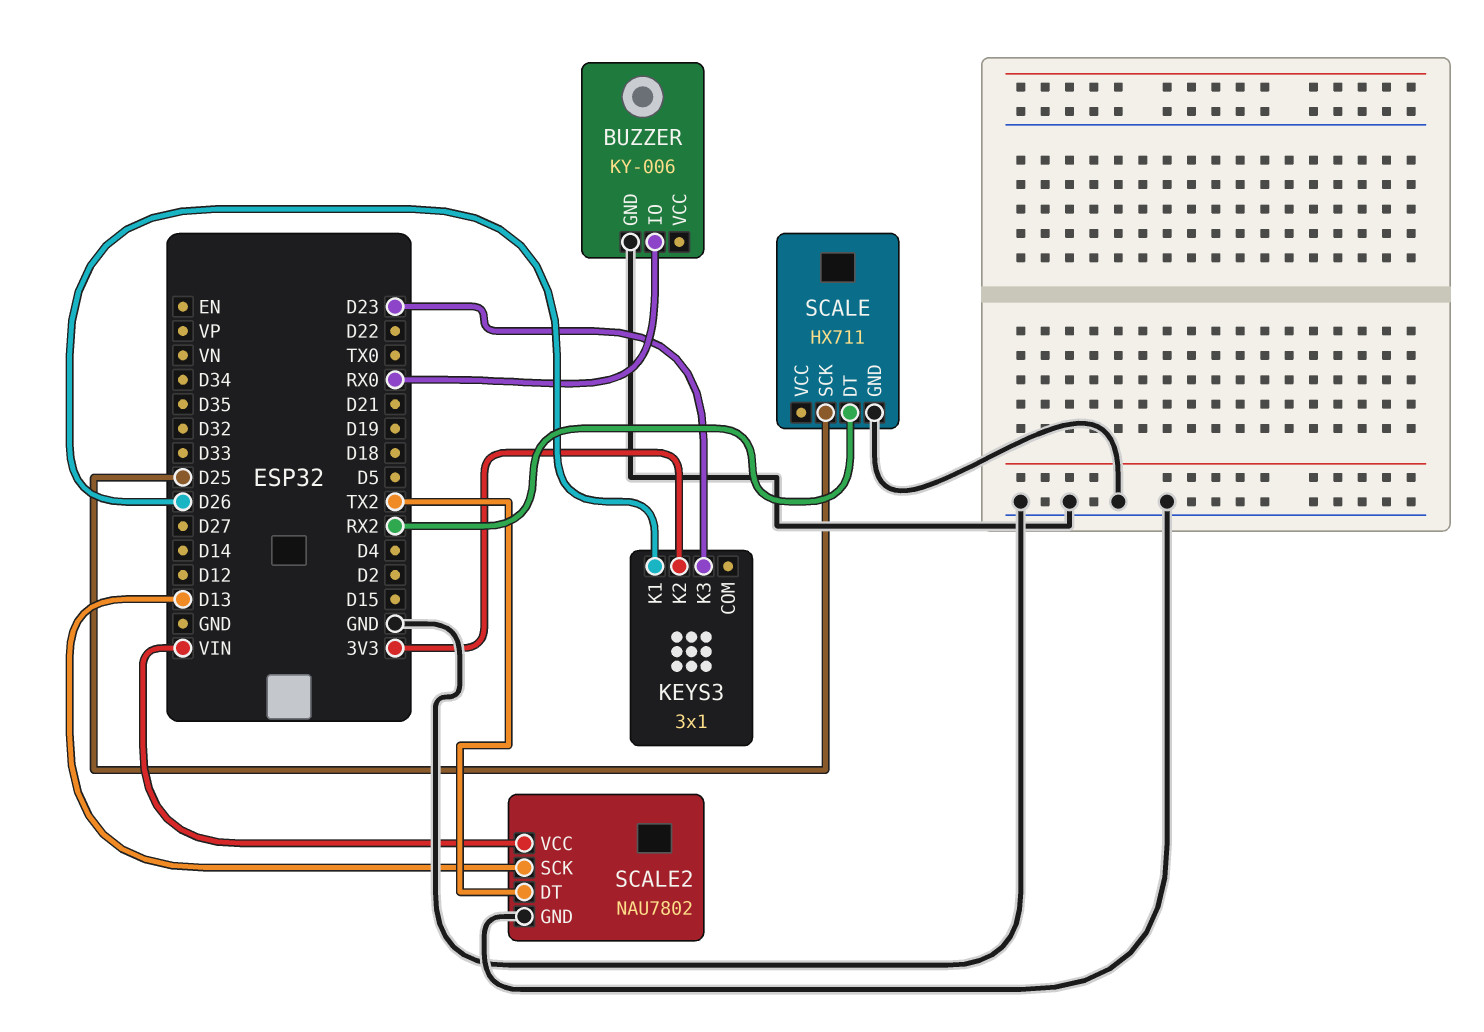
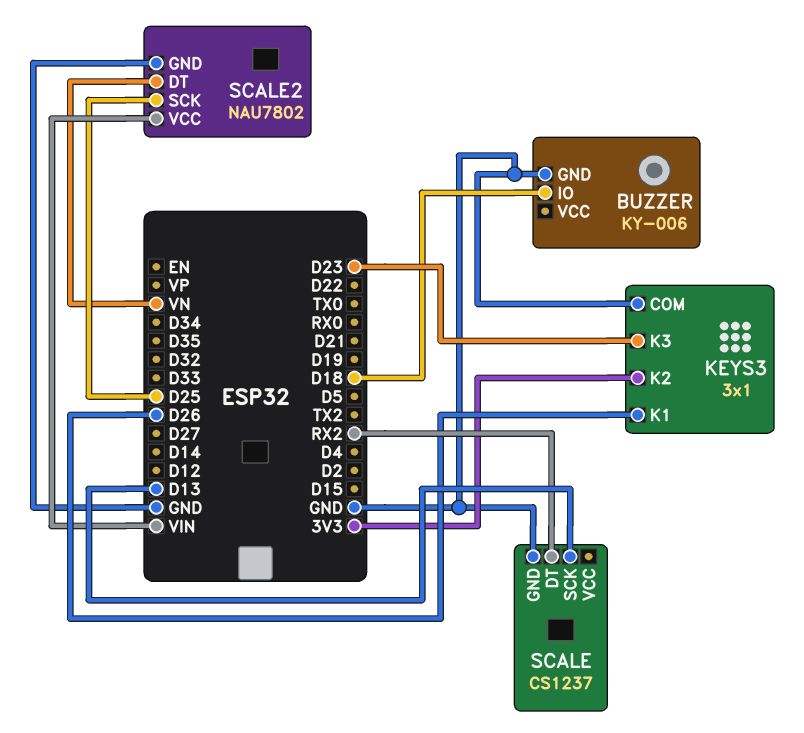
BUZZER pin IO: RX0 -> D18
KEYS3 pin COM: none -> GND
SCALE: HX711 -> CS1237
SCALE pin SCK: D25 -> D13
SCALE2 pin DT: TX2 -> VN
SCALE2 pin SCK: D13 -> D25

